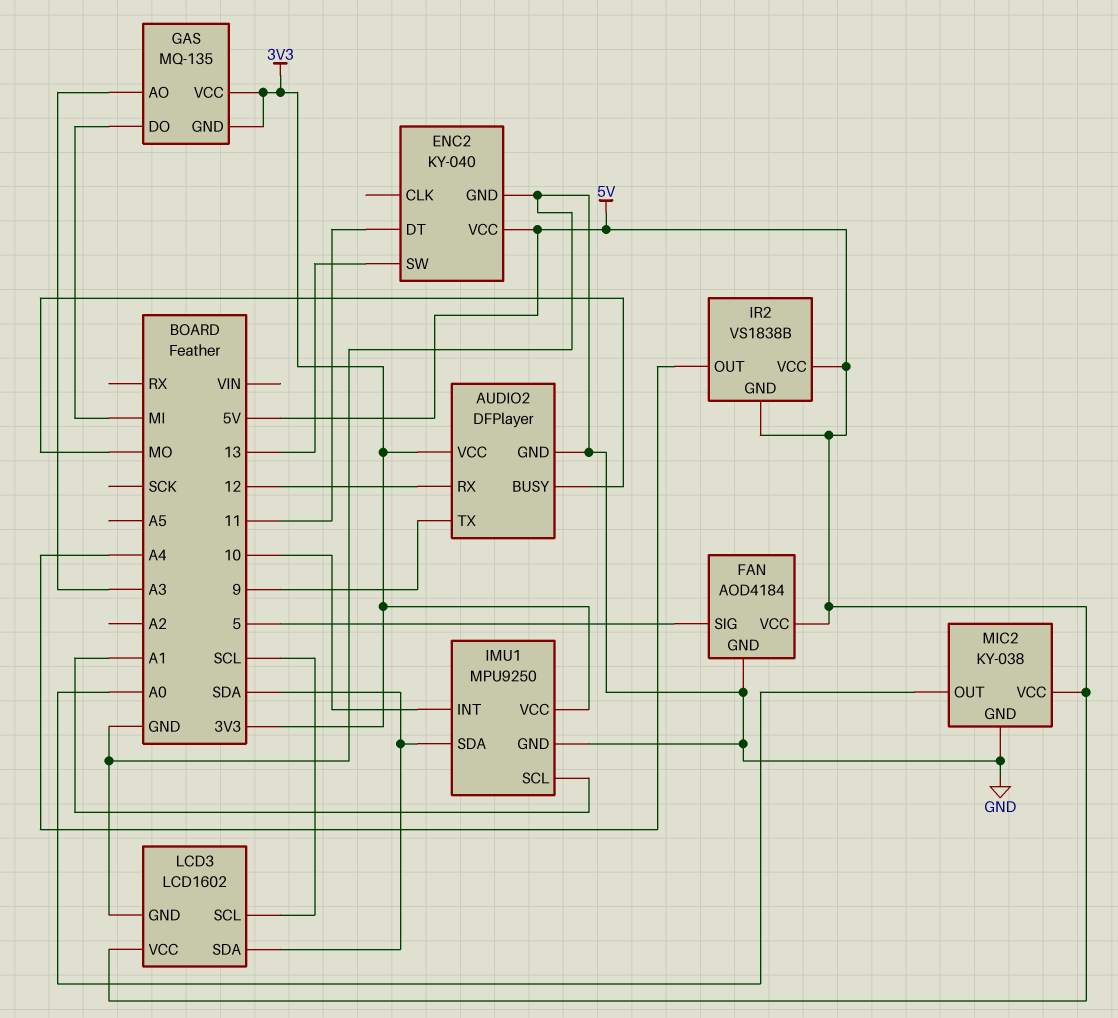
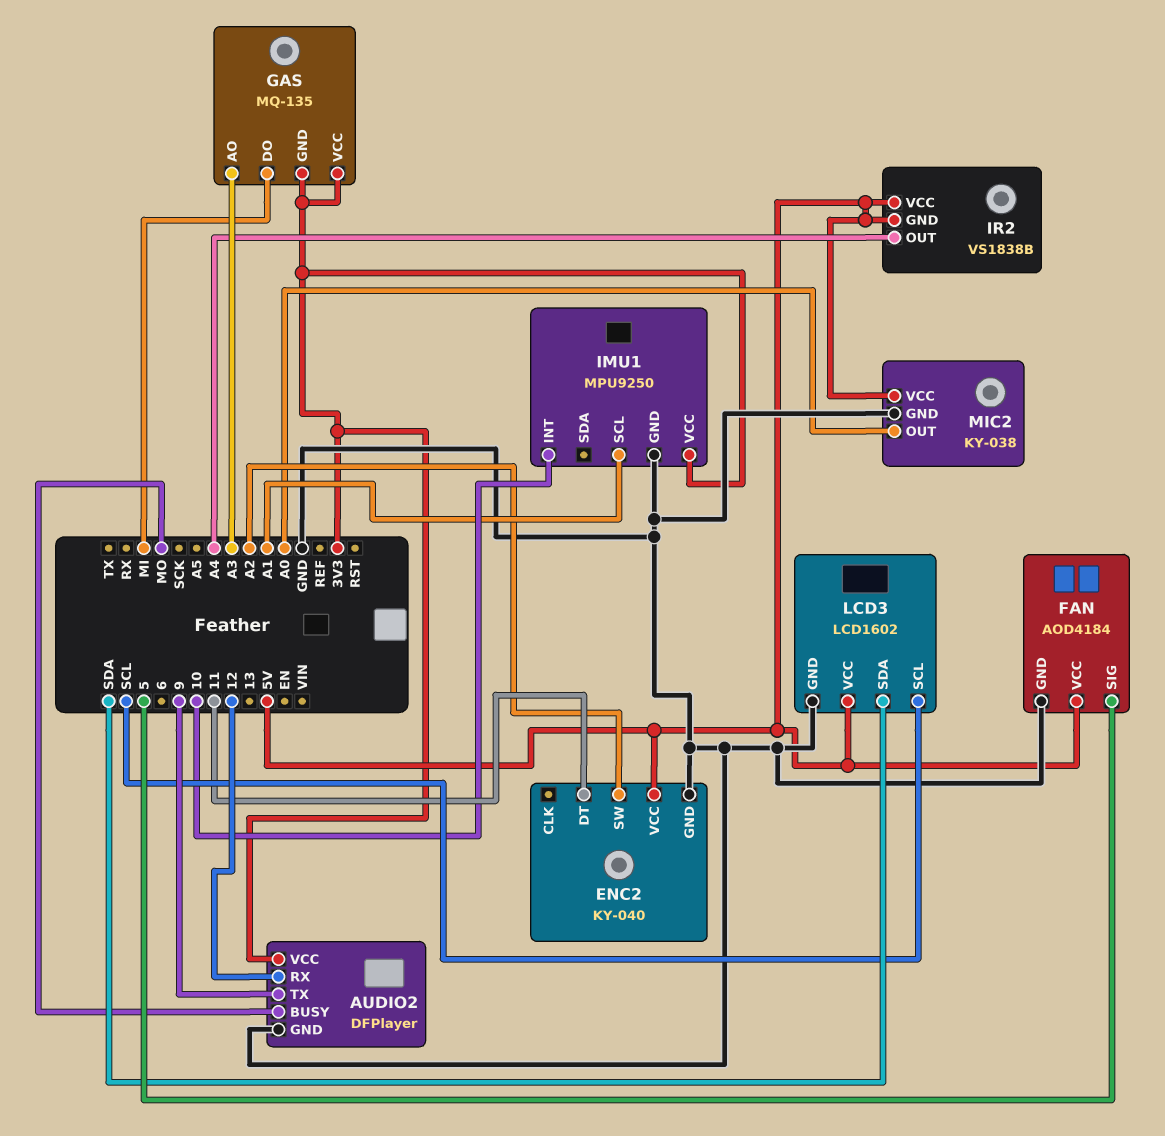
ENC2 pin SW: 13 -> A2
IMU1 pin SDA: SDA -> none

